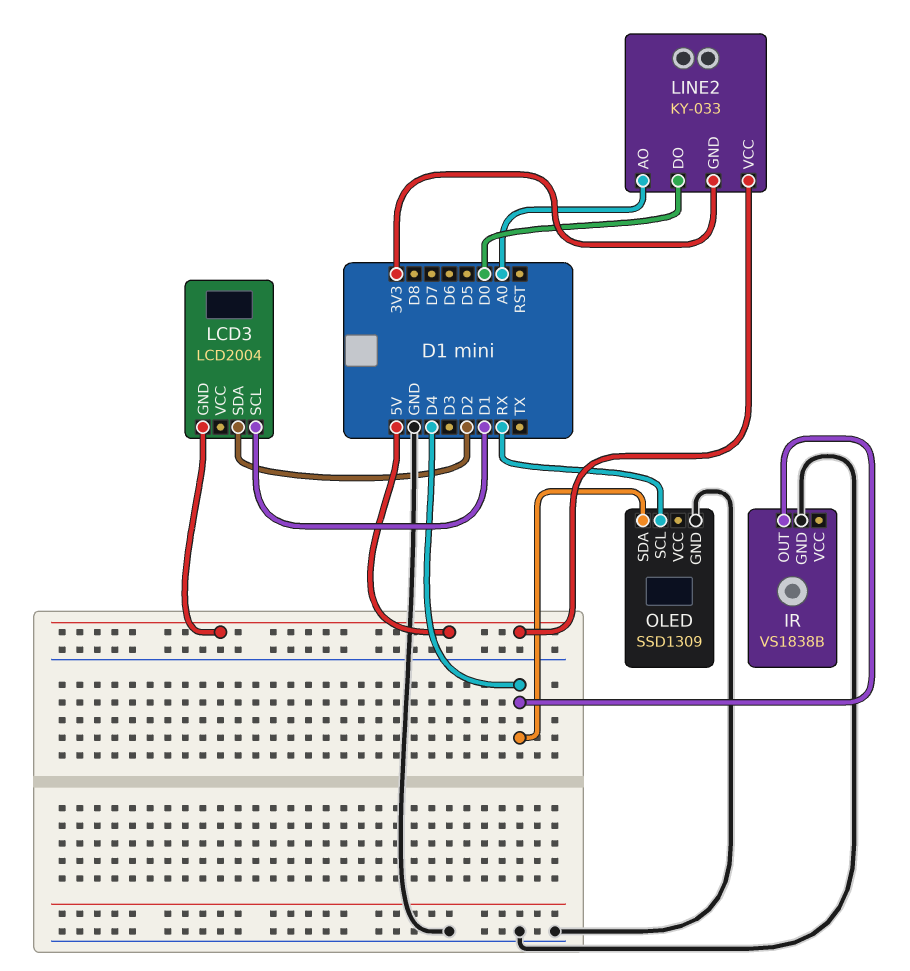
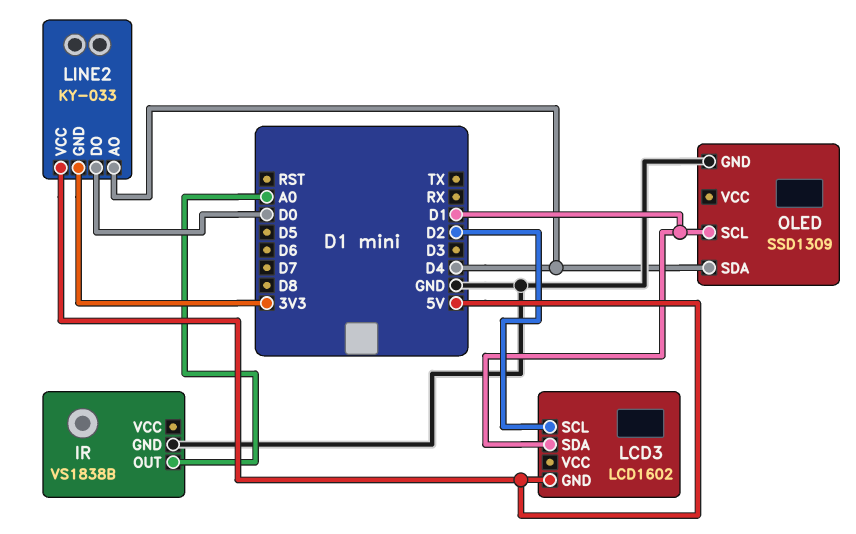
IR pin OUT: D4 -> A0
LCD3: LCD2004 -> LCD1602
LCD3 pin SCL: D1 -> D2
LCD3 pin SDA: D2 -> D1
LINE2 pin AO: A0 -> D4
OLED pin SCL: RX -> D1

